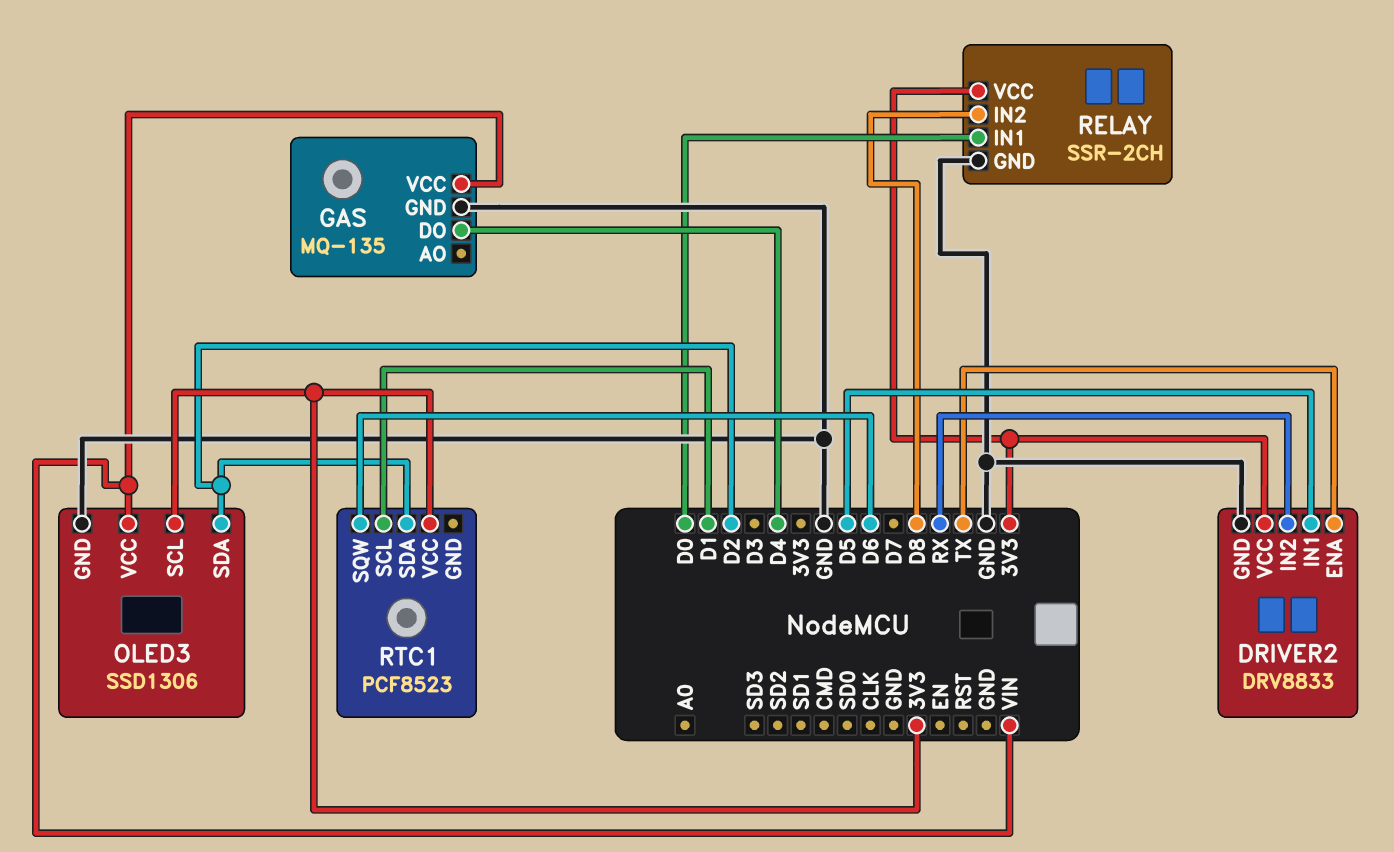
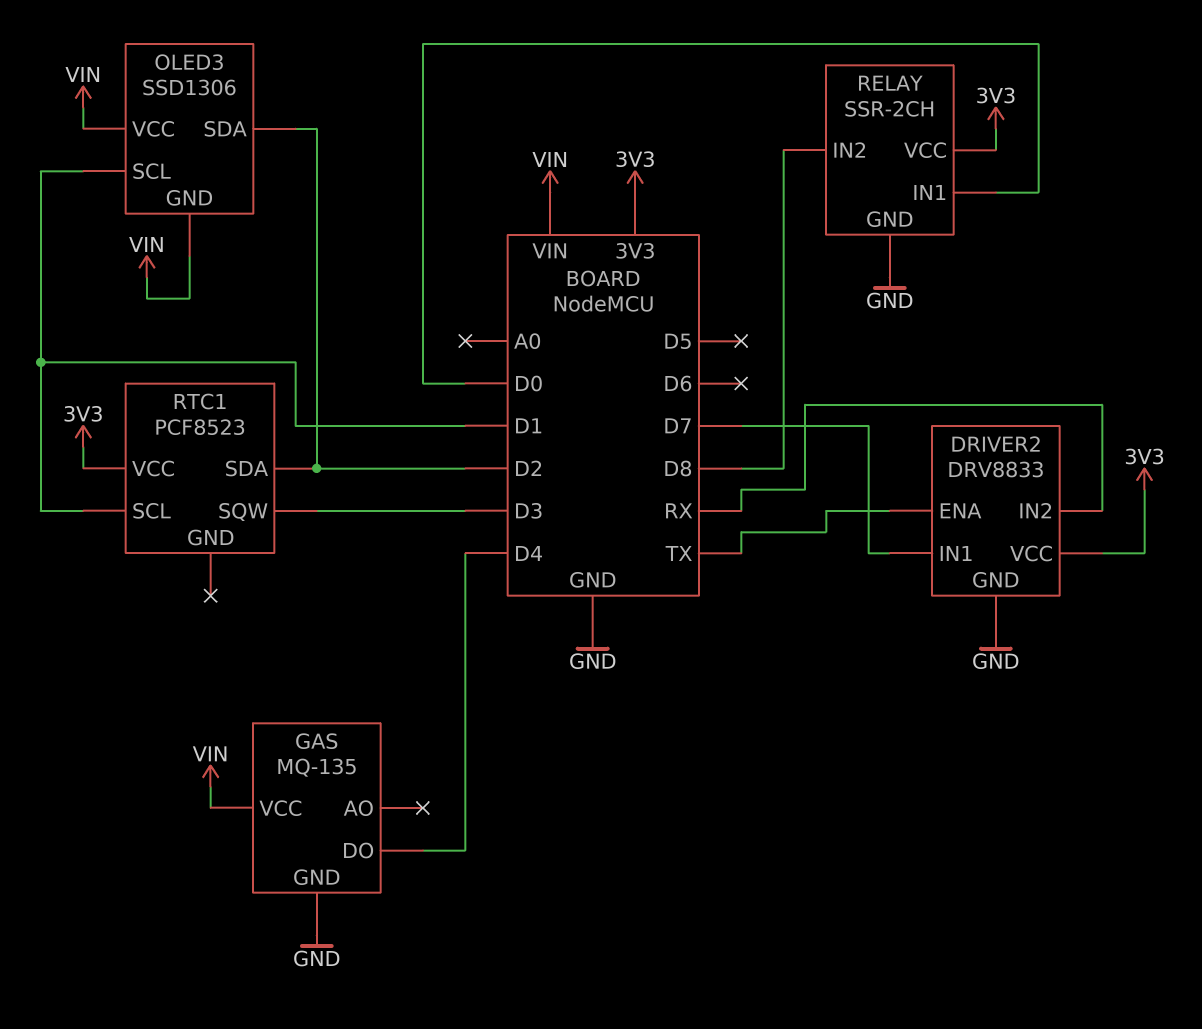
DRIVER2 pin IN1: D5 -> D7
OLED3 pin GND: GND -> VIN
OLED3 pin SCL: 3V3 -> D1
RTC1 pin SQW: D6 -> D3

